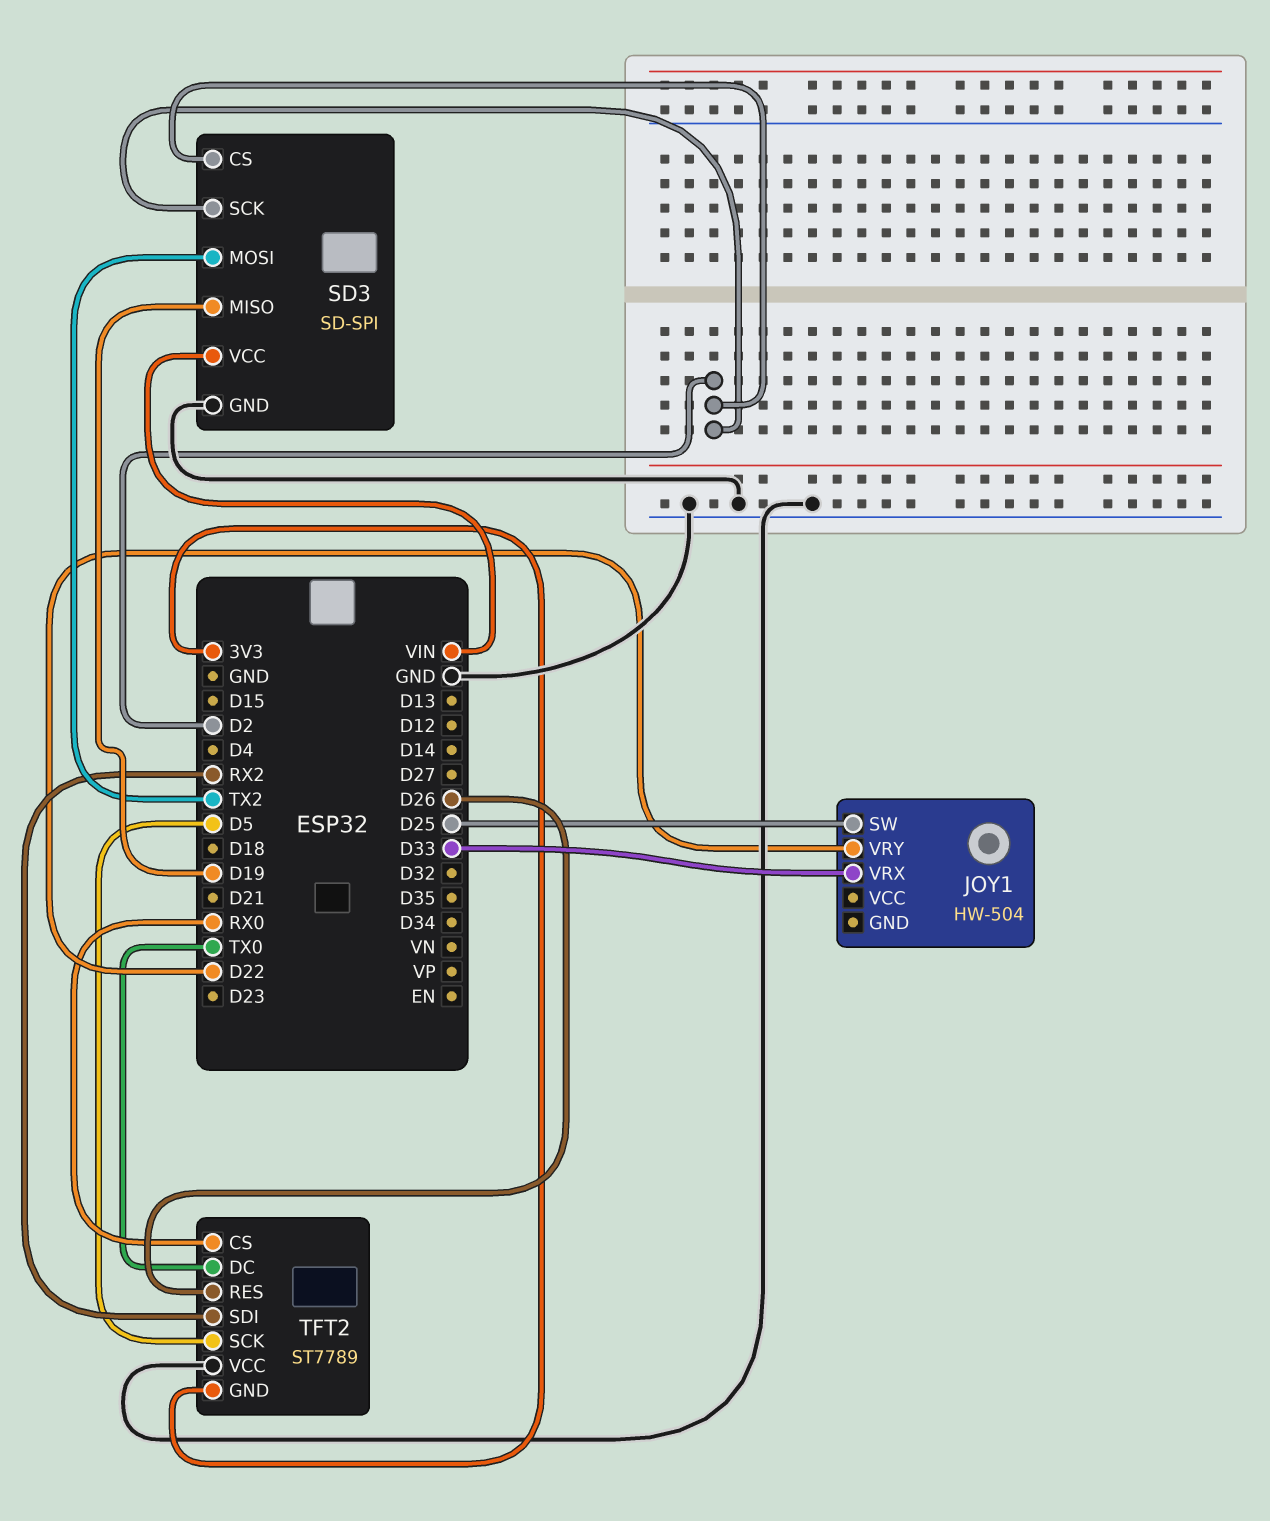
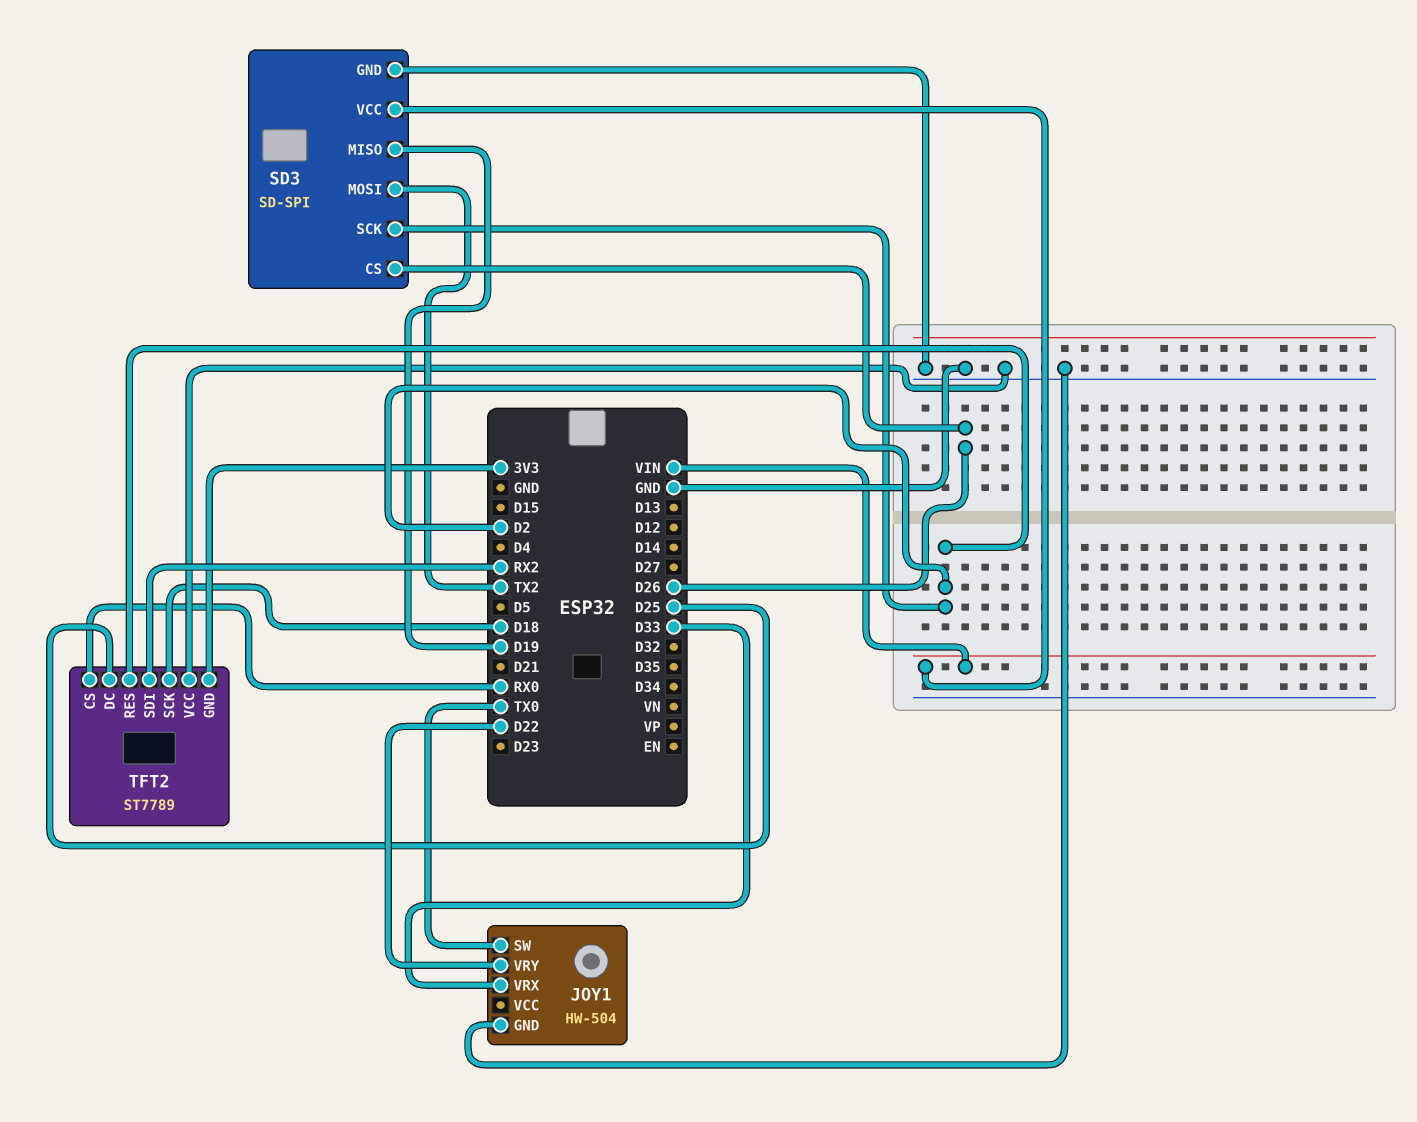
JOY1 pin GND: none -> GND
JOY1 pin SW: D25 -> TX0
SD3 pin CS: D2 -> D26
TFT2 pin DC: TX0 -> D25
TFT2 pin RES: D26 -> D2
TFT2 pin SCK: D5 -> D18

